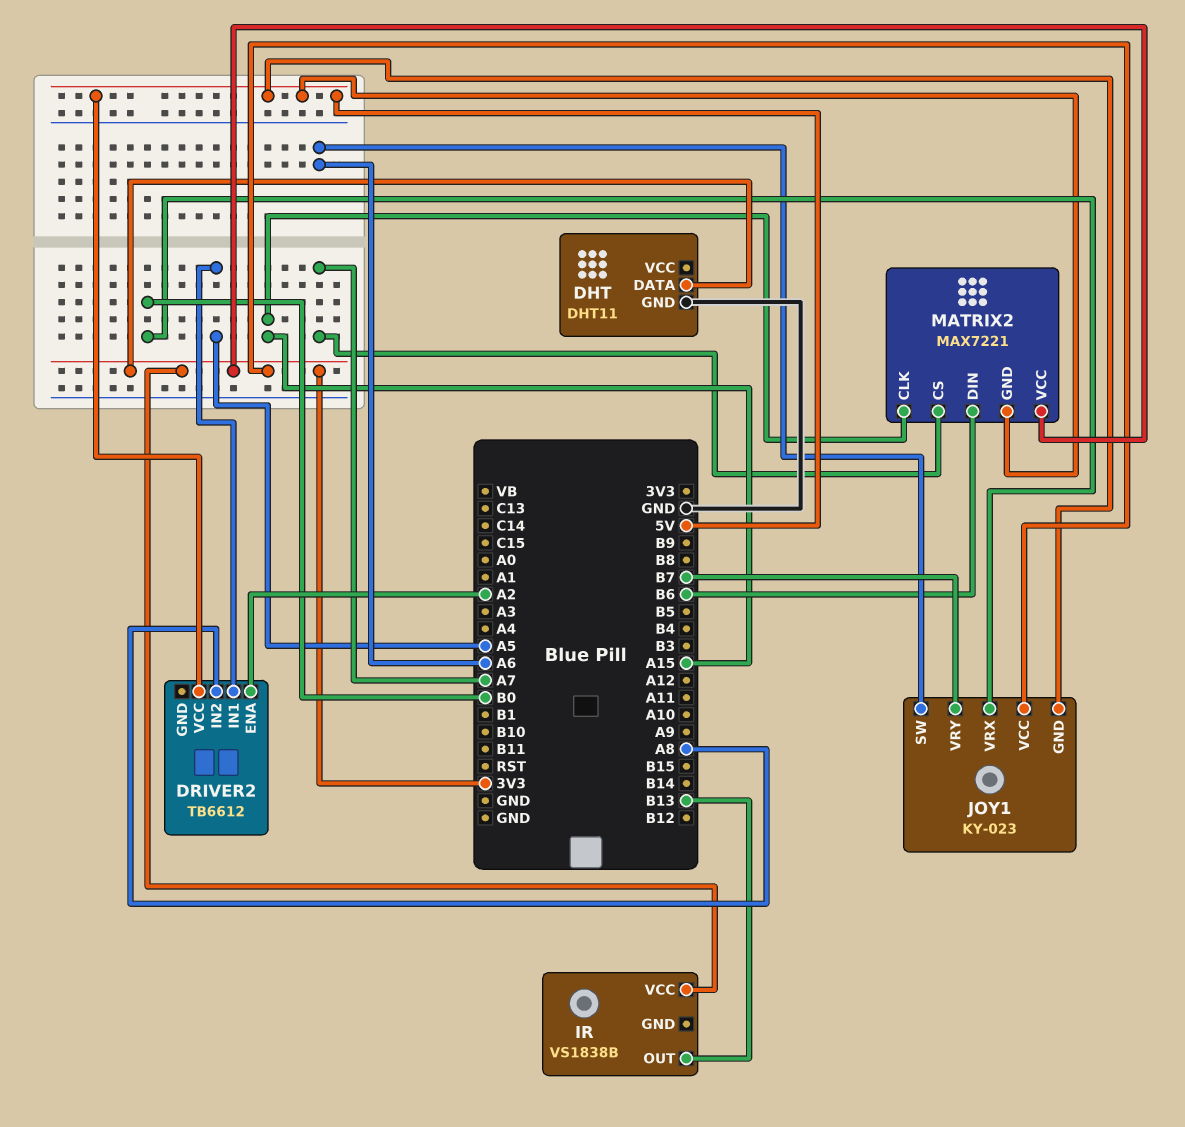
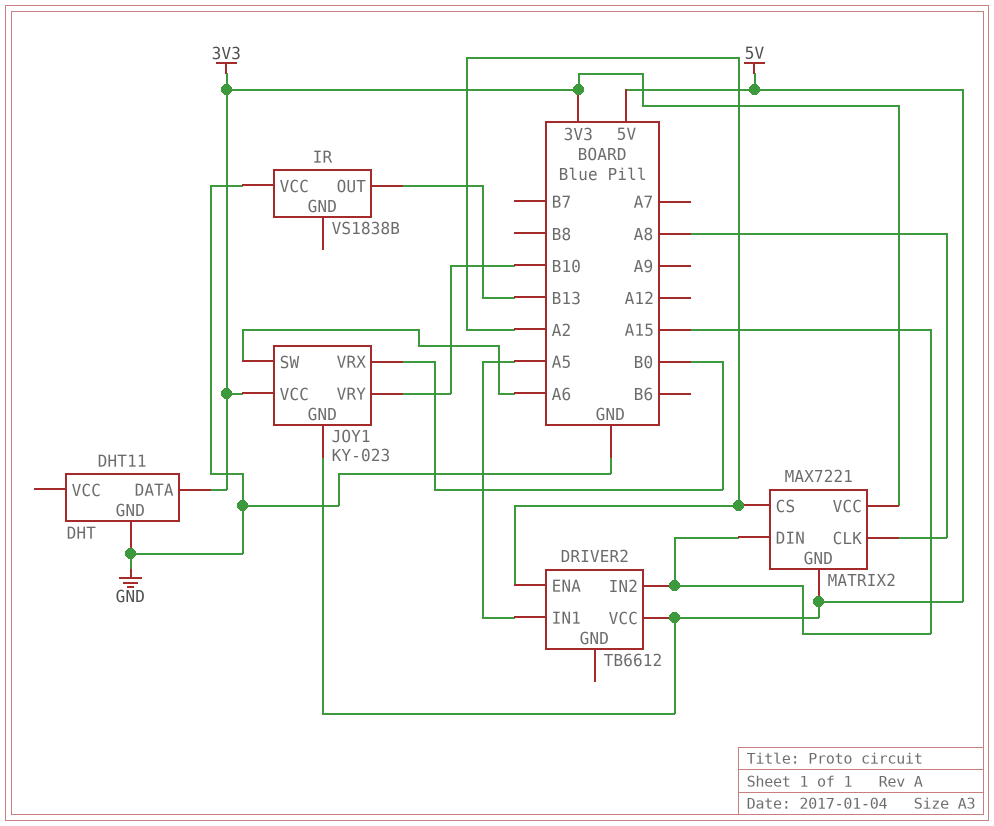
DRIVER2 pin IN2: A8 -> A15
IR pin VCC: 3V3 -> GND
JOY1 pin VRY: B7 -> B10
MATRIX2 pin CLK: A15 -> A8
MATRIX2 pin CS: A7 -> A2
MATRIX2 pin DIN: B6 -> A15

